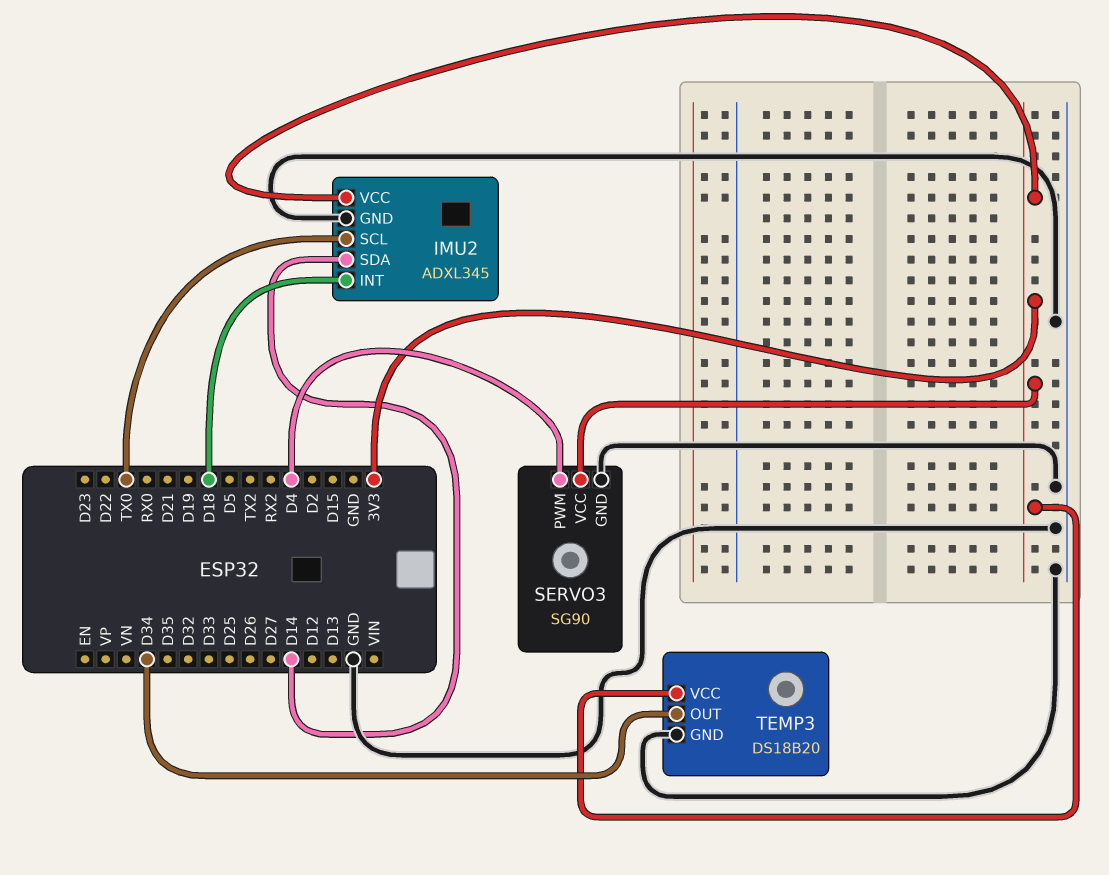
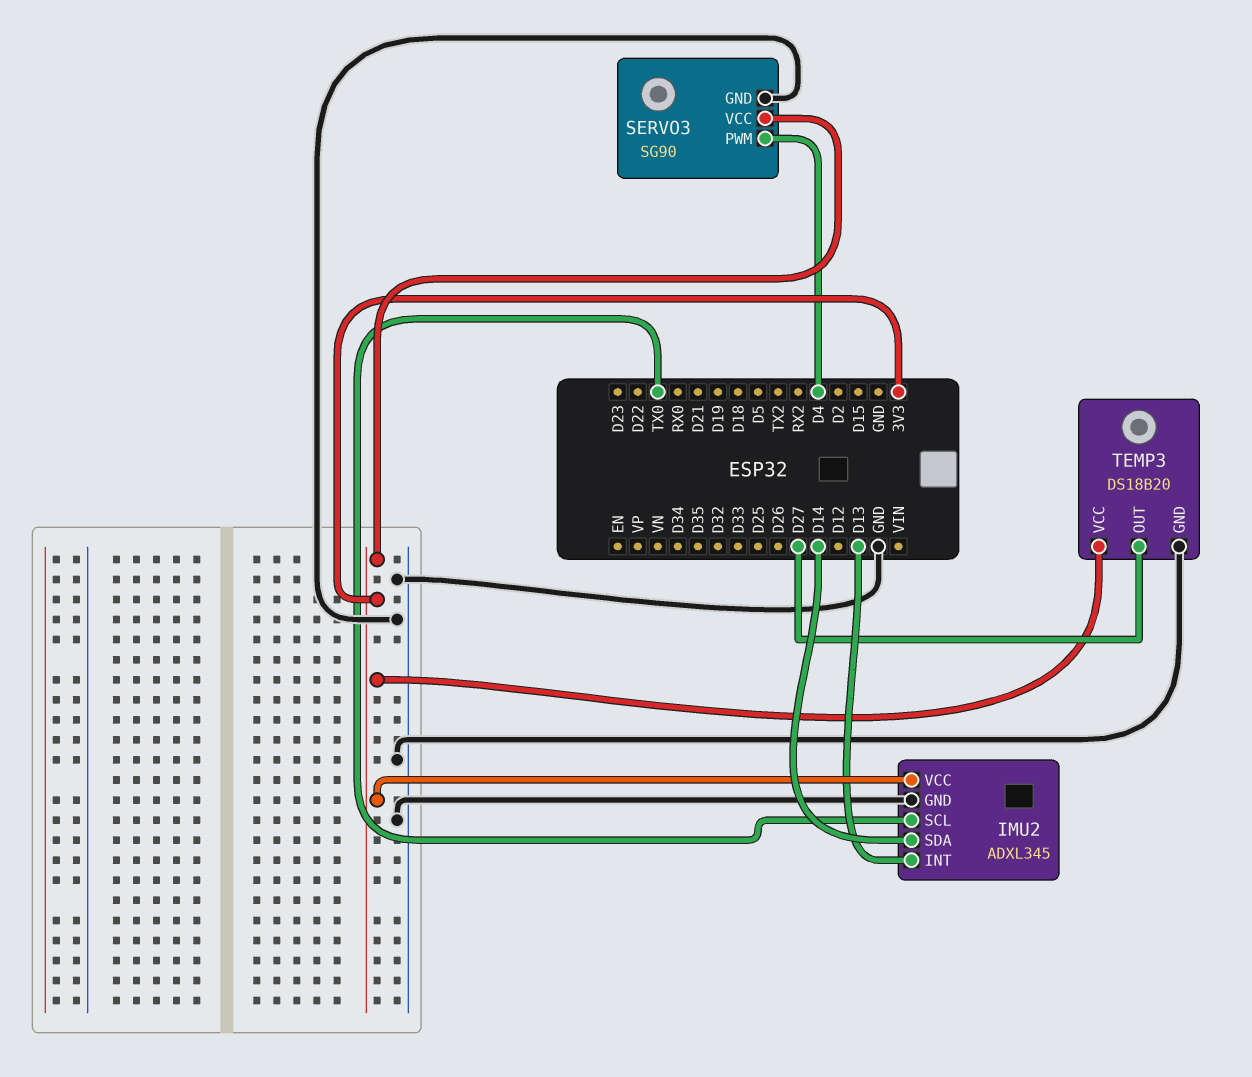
IMU2 pin INT: D18 -> D13
TEMP3 pin OUT: D34 -> D27

